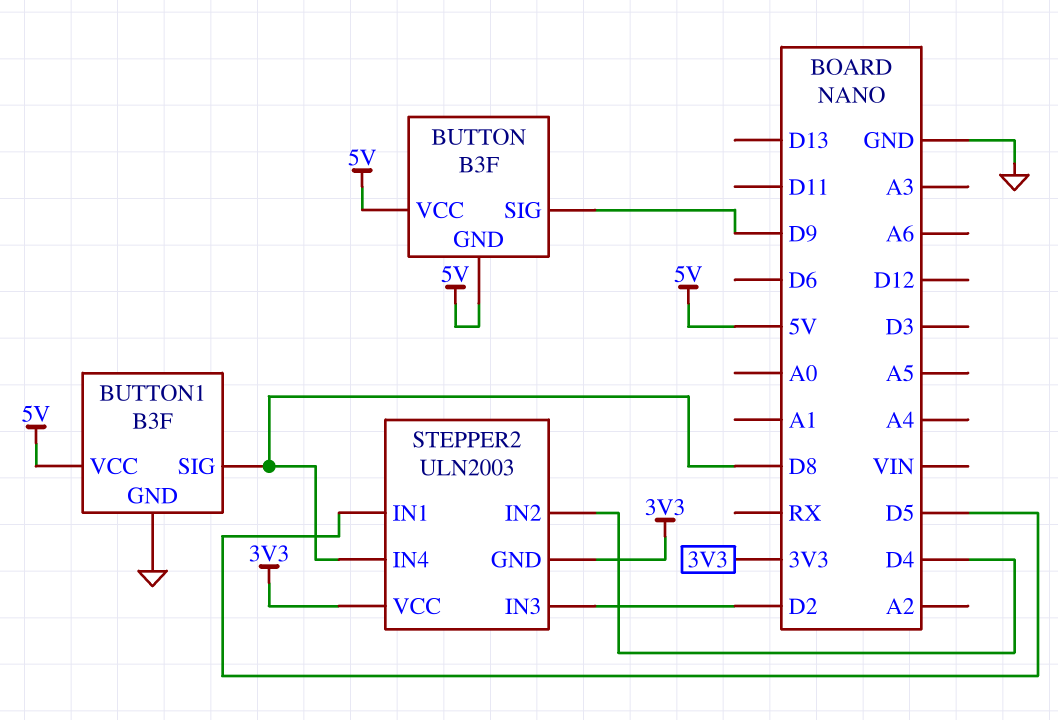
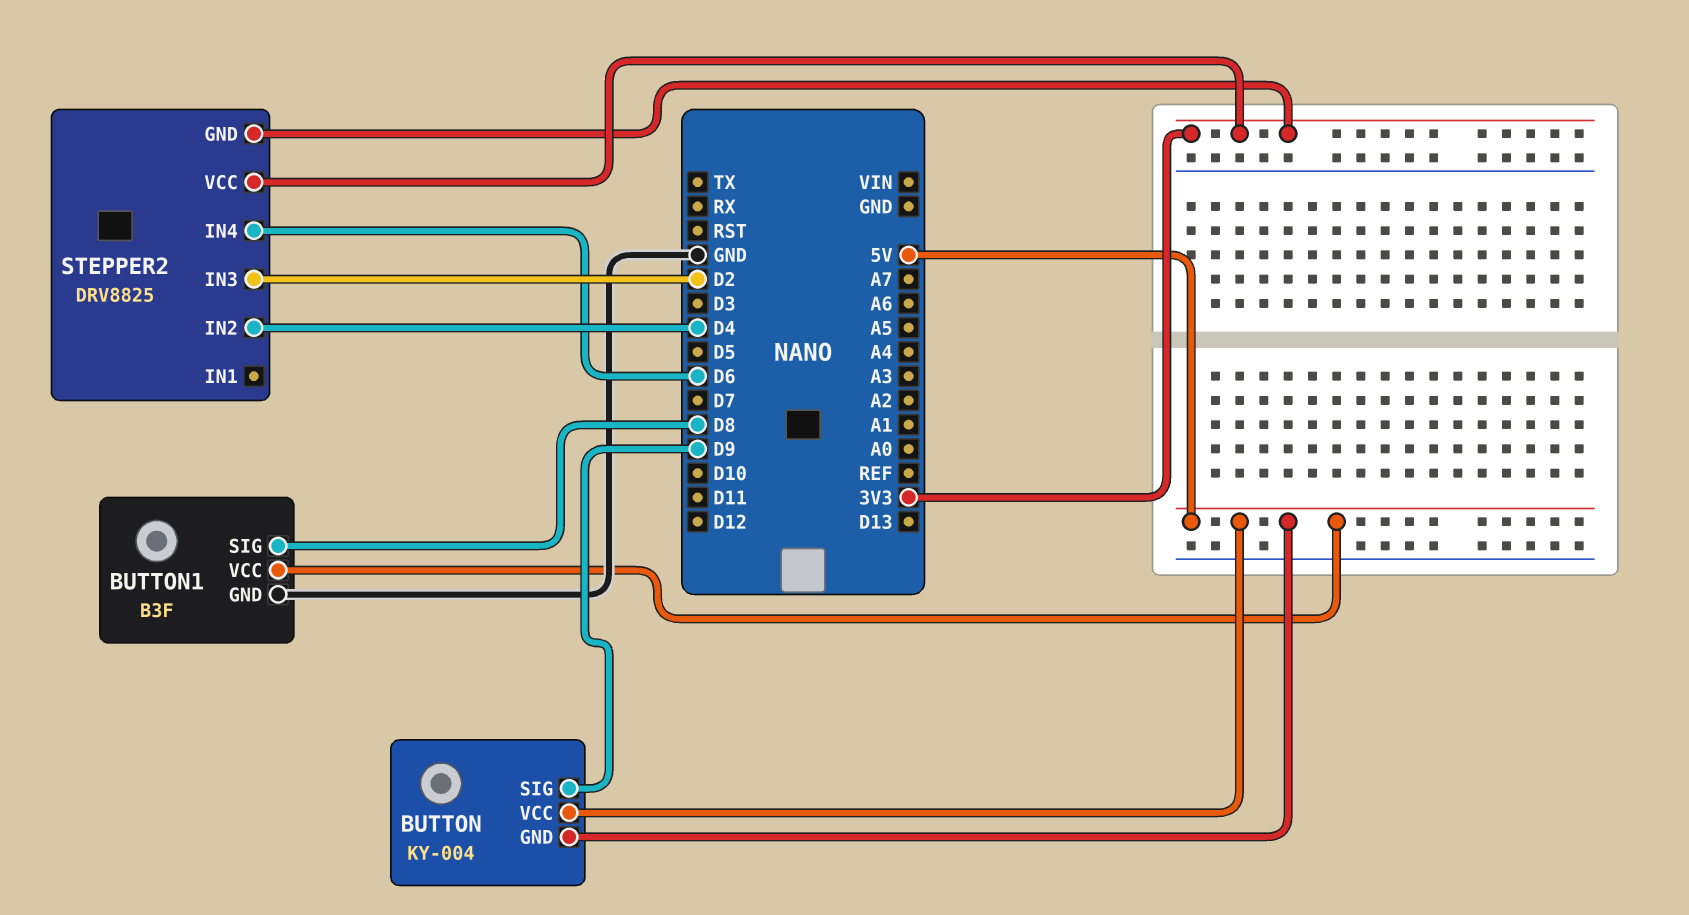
BUTTON: B3F -> KY-004
STEPPER2: ULN2003 -> DRV8825
STEPPER2 pin IN1: D5 -> none
STEPPER2 pin IN4: D8 -> D6

